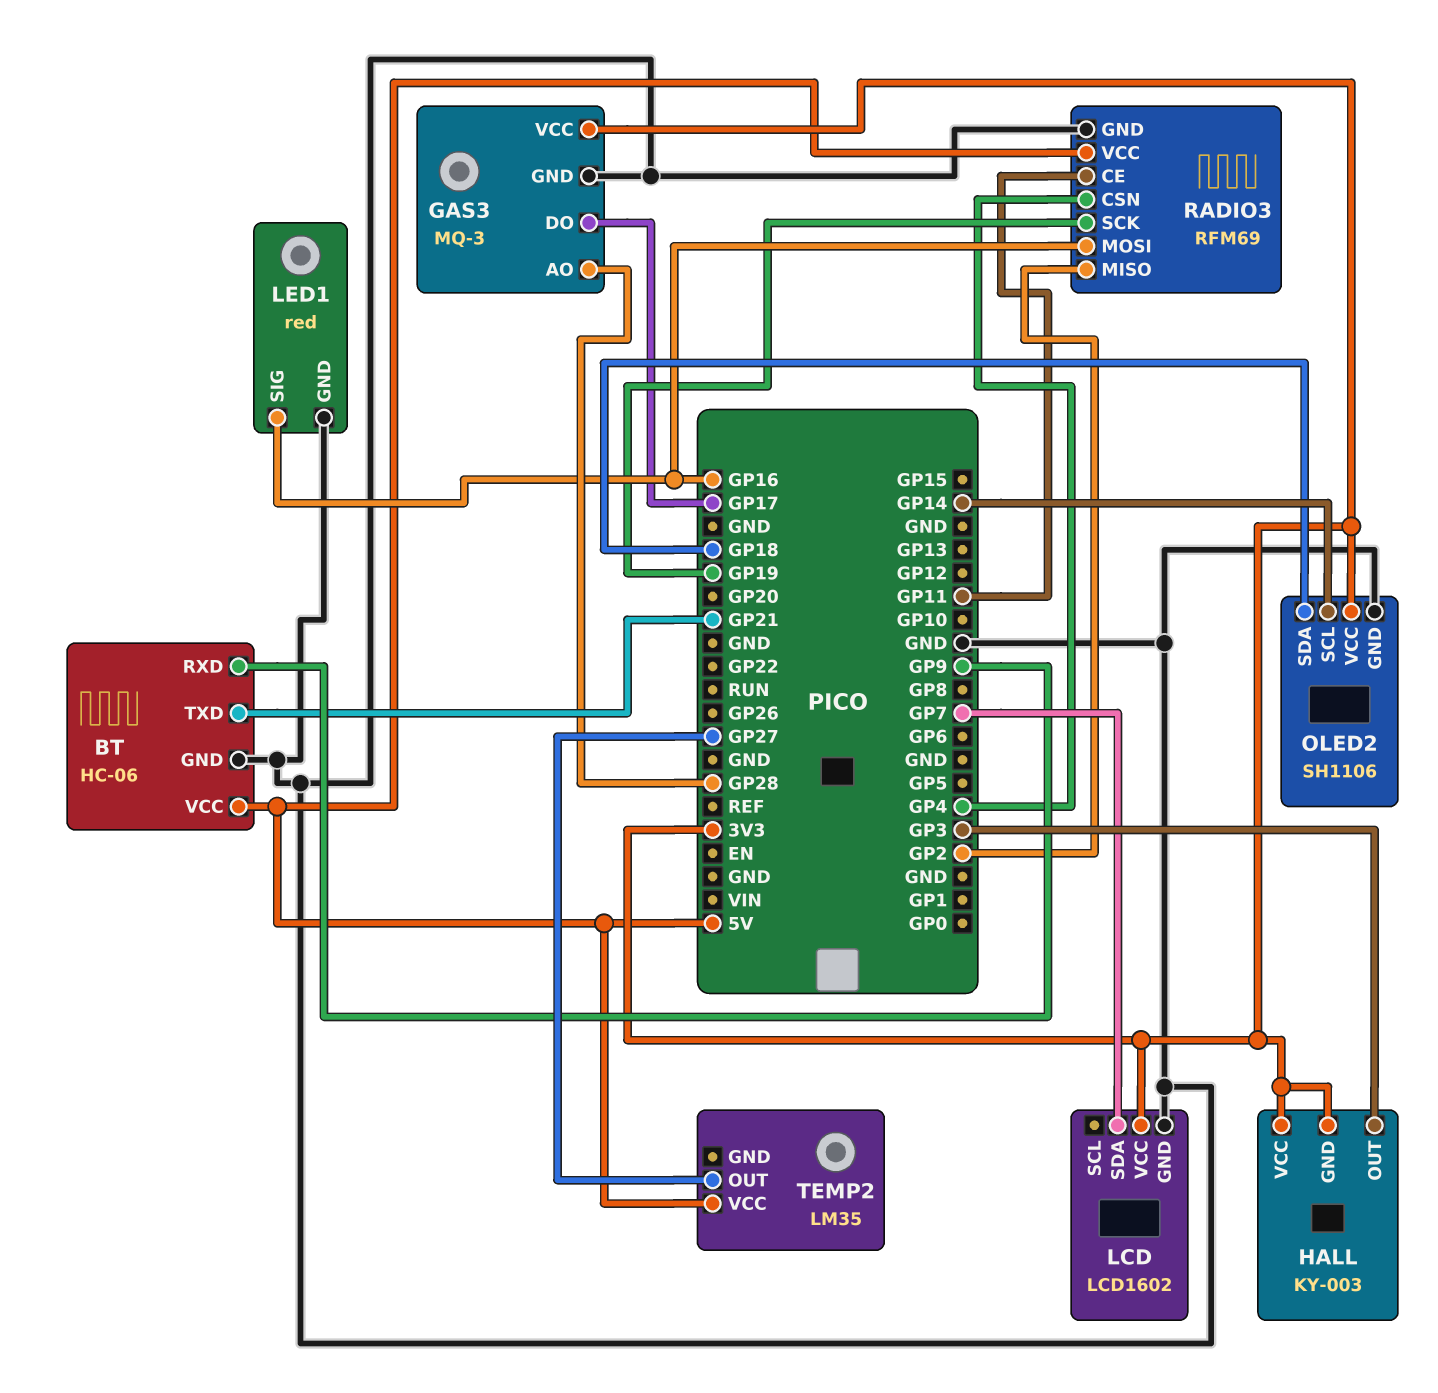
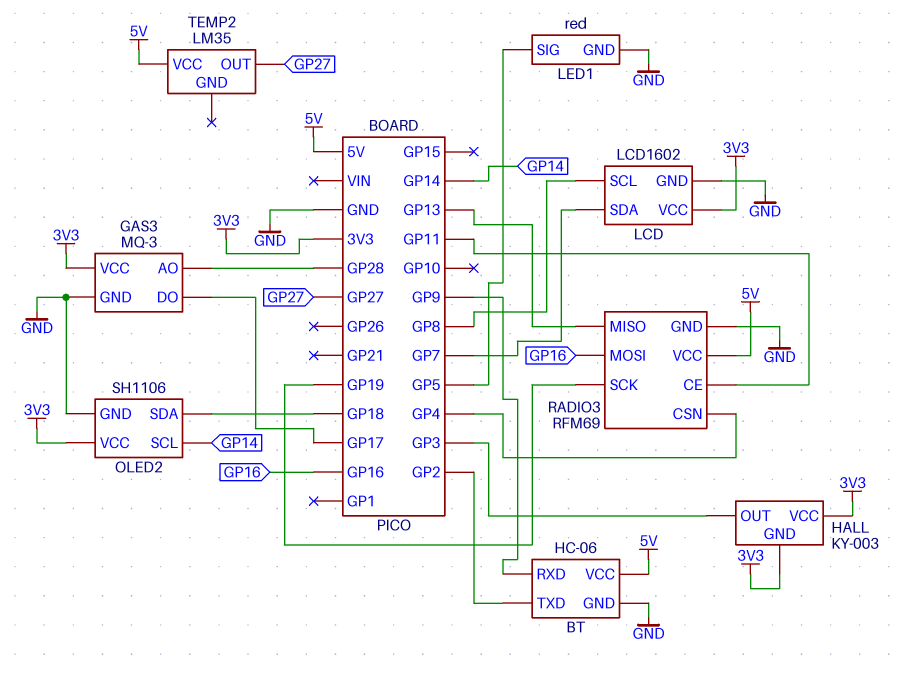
BT pin TXD: GP21 -> GP2
LCD pin SCL: none -> GP8
LED1 pin SIG: GP16 -> GP5
RADIO3 pin MISO: GP2 -> GP13

